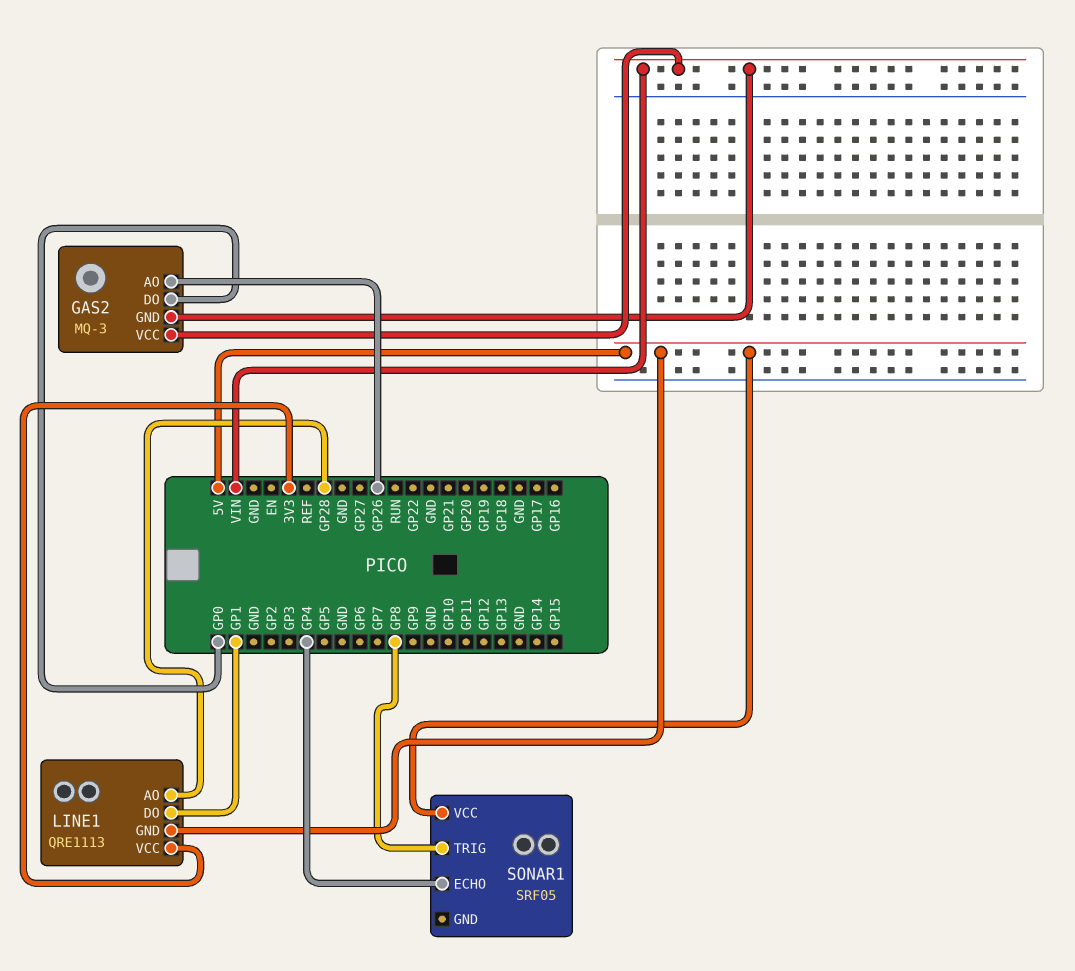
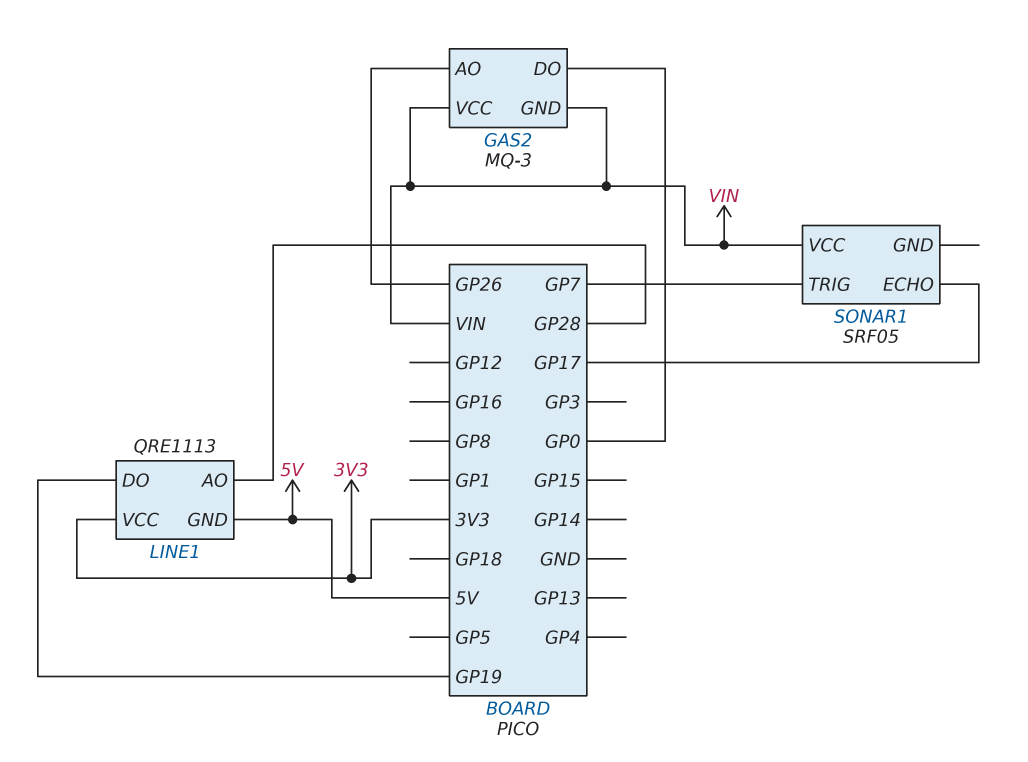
LINE1 pin DO: GP1 -> GP19
SONAR1 pin ECHO: GP4 -> GP17
SONAR1 pin TRIG: GP8 -> GP7
SONAR1 pin VCC: 5V -> VIN

